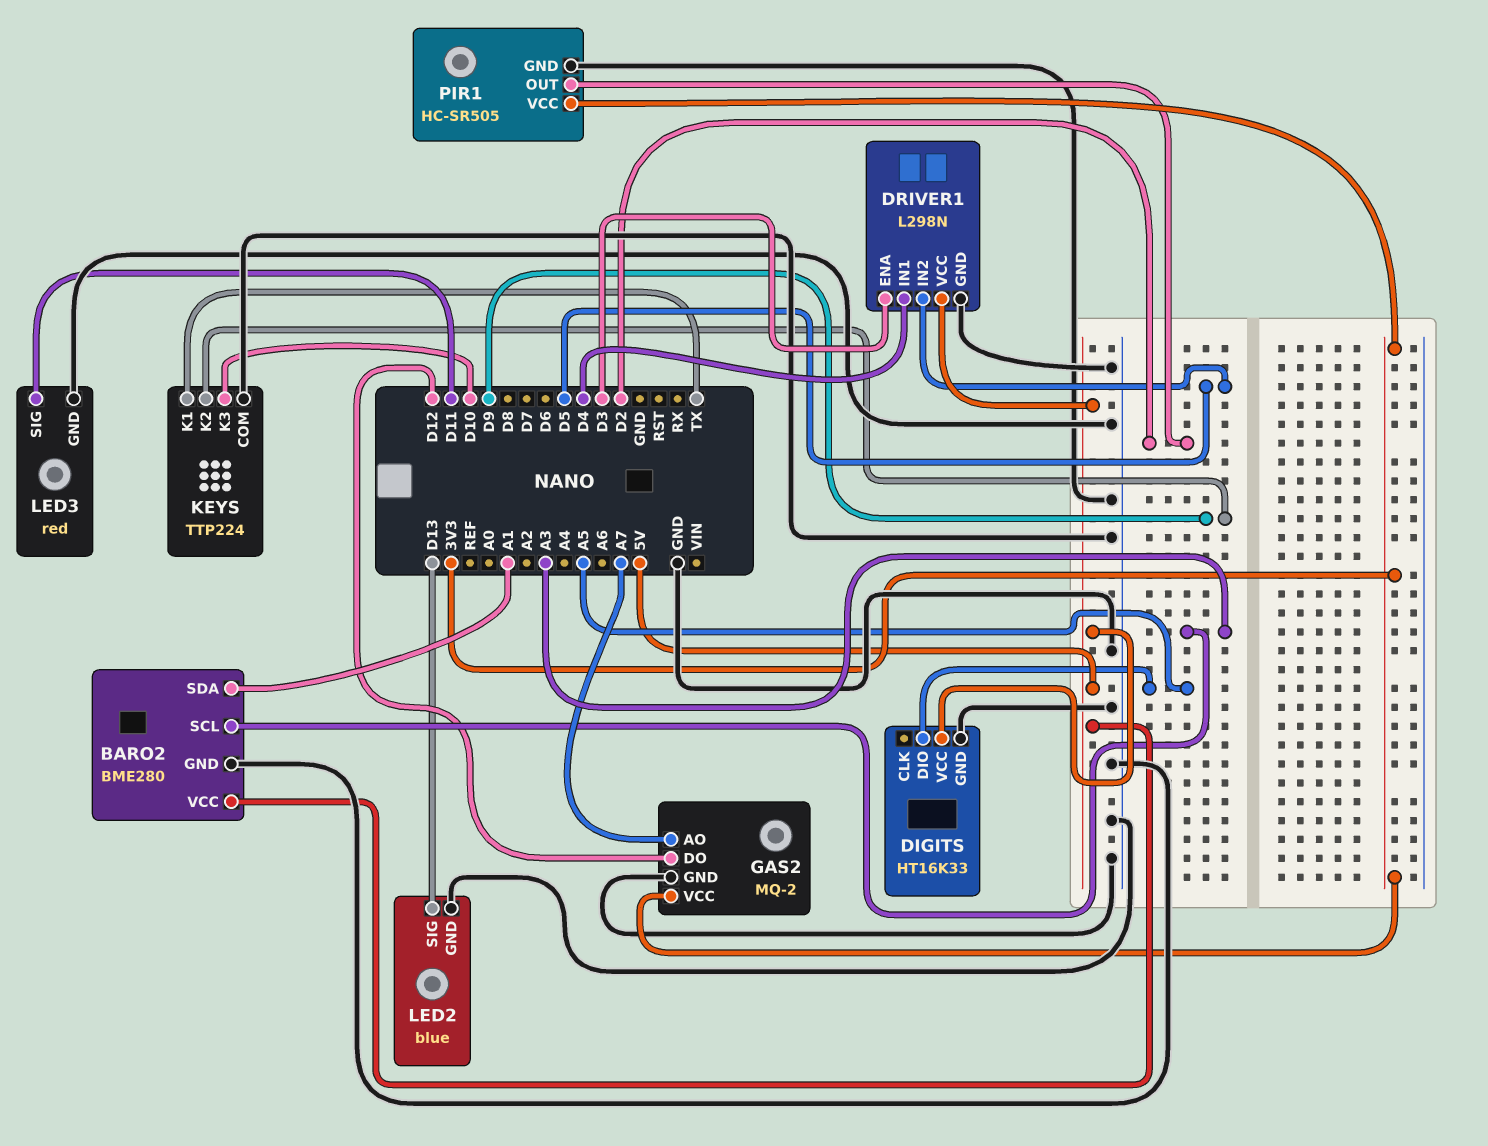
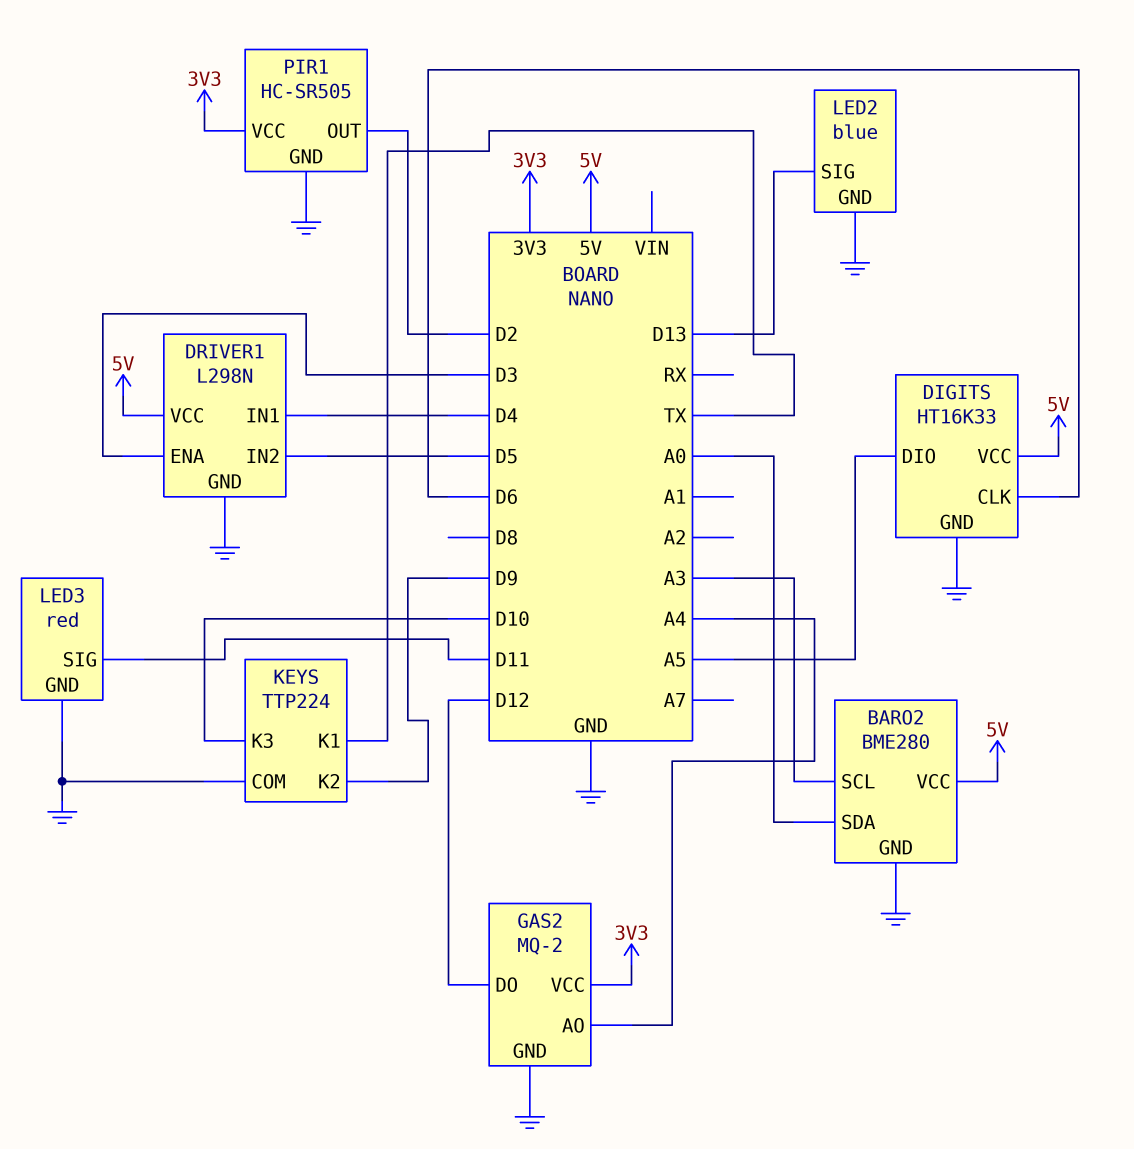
BARO2 pin SDA: A1 -> A0
DIGITS pin CLK: none -> D6
GAS2 pin AO: A7 -> A4

